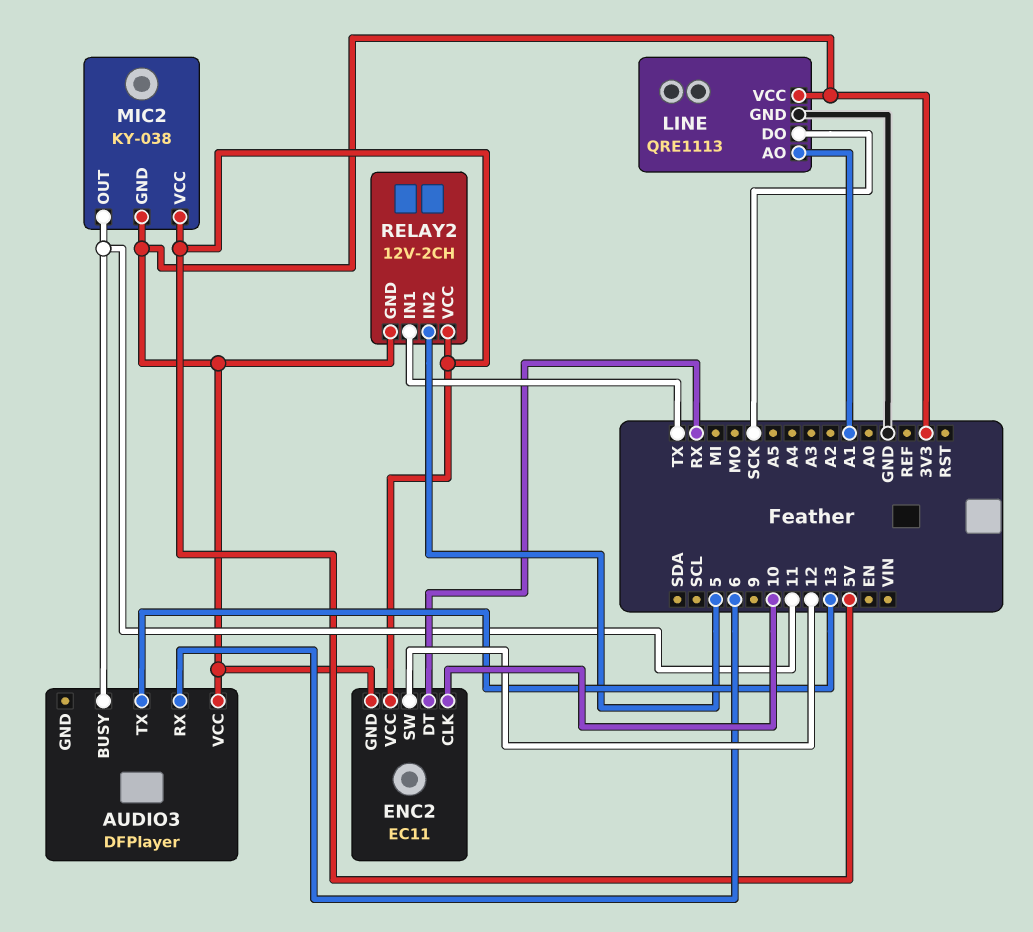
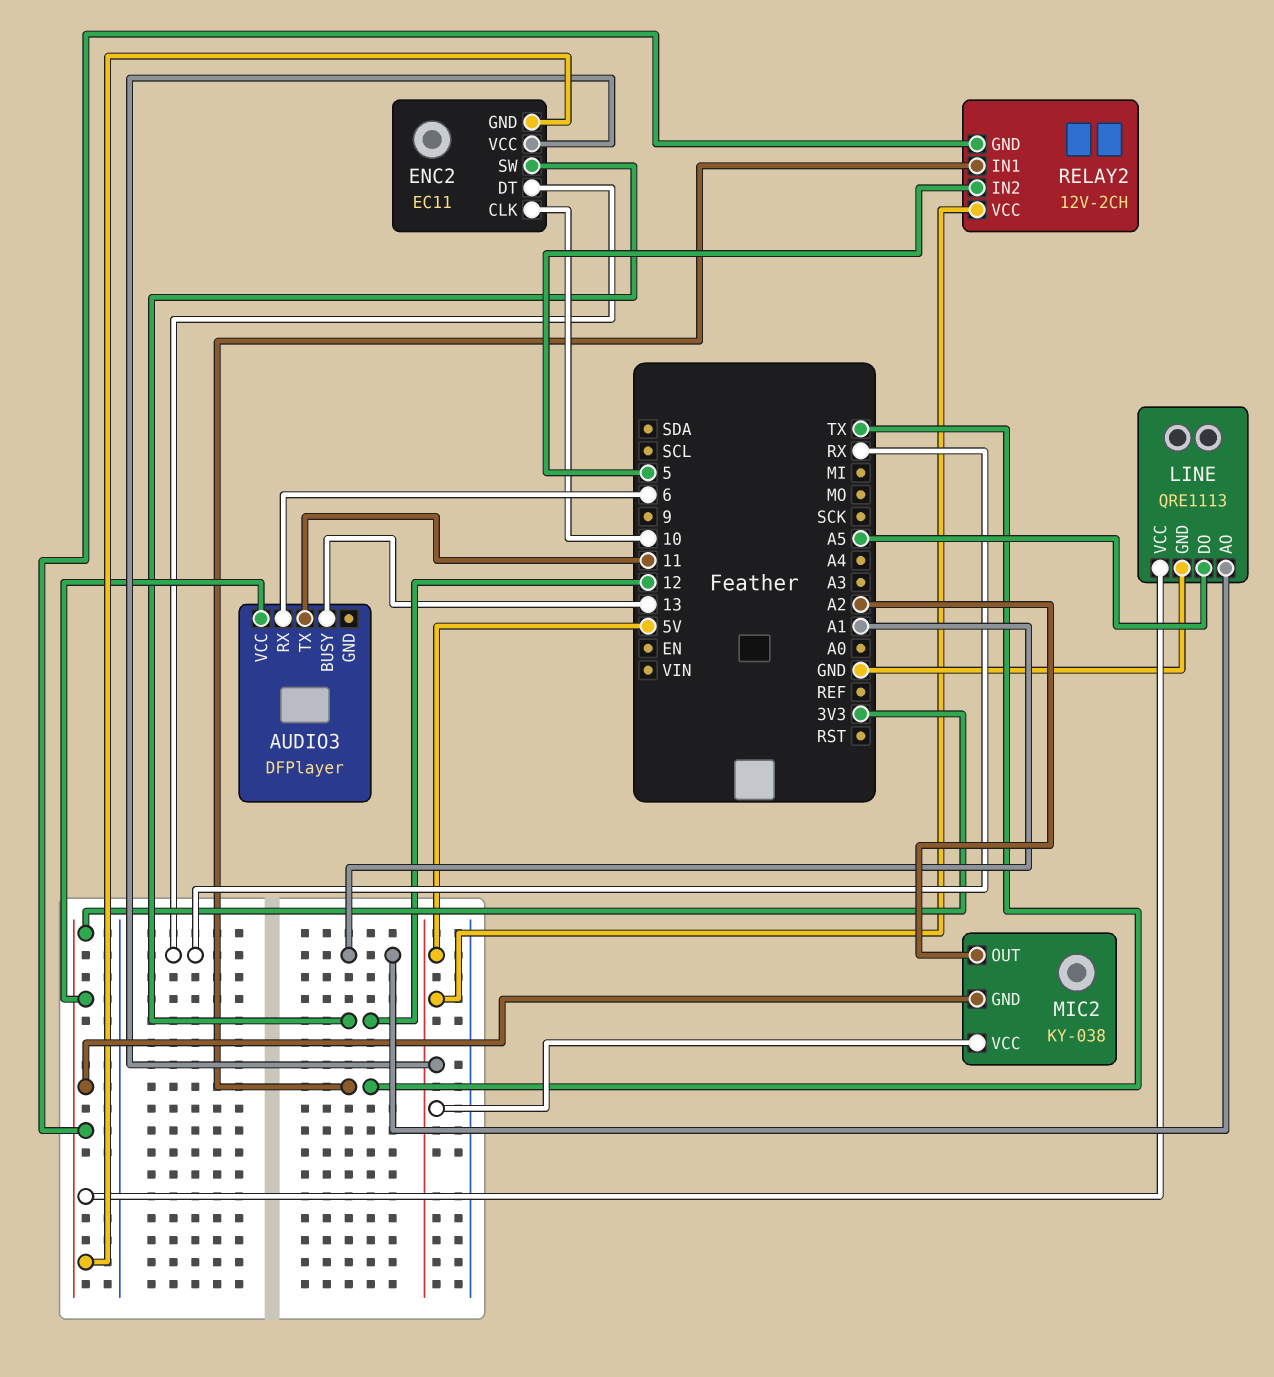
AUDIO3 pin BUSY: 11 -> 13
AUDIO3 pin TX: 13 -> 11
LINE pin DO: SCK -> A5
MIC2 pin OUT: 11 -> A2

